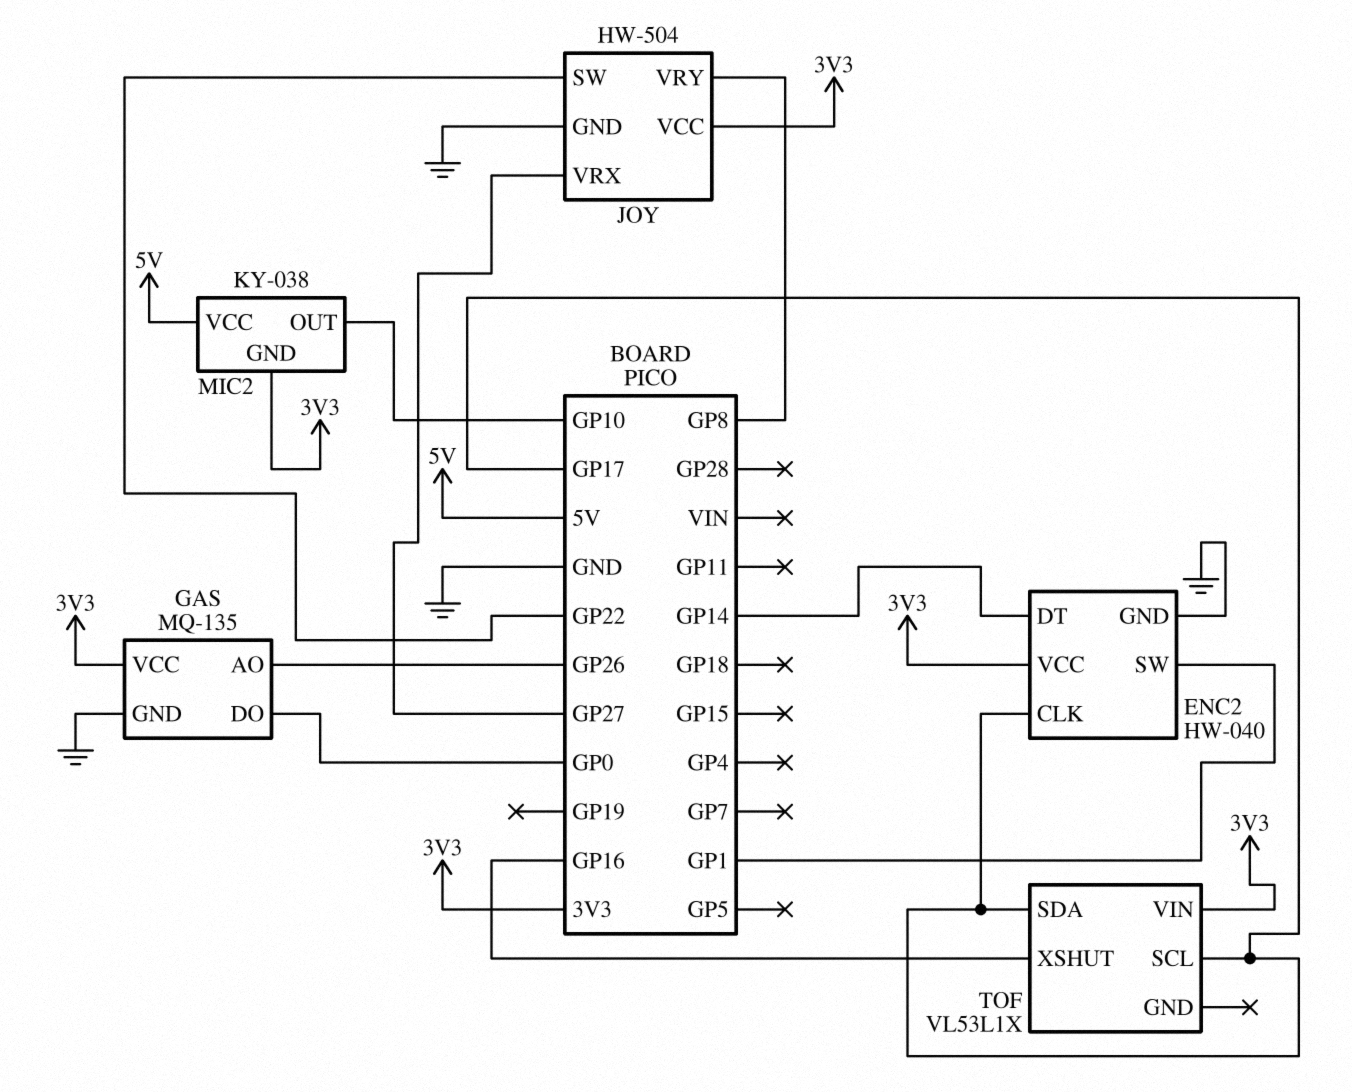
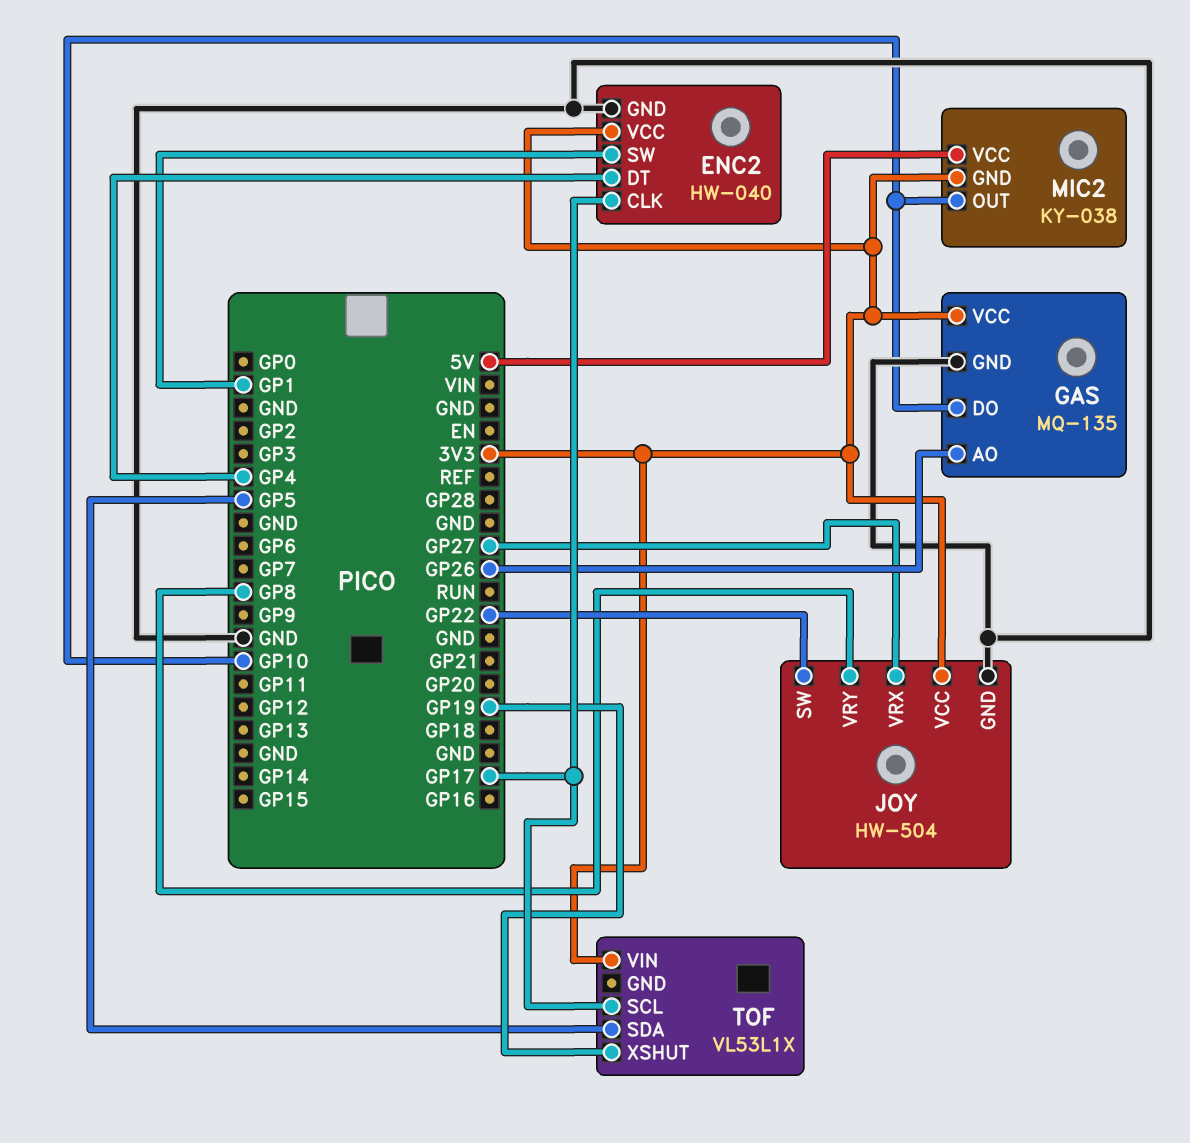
ENC2 pin DT: GP14 -> GP4
GAS pin DO: GP0 -> GP10
TOF pin SDA: GP17 -> GP5
TOF pin XSHUT: GP16 -> GP19

